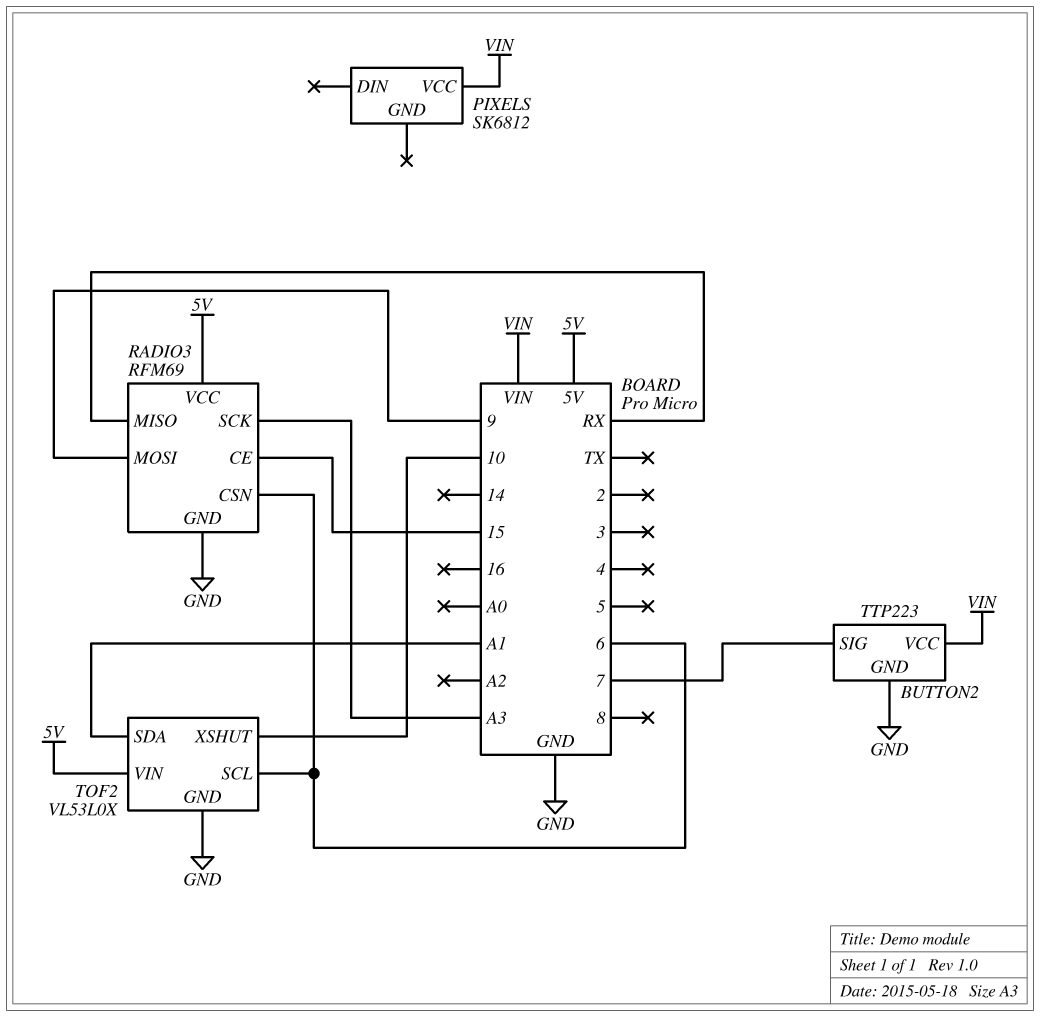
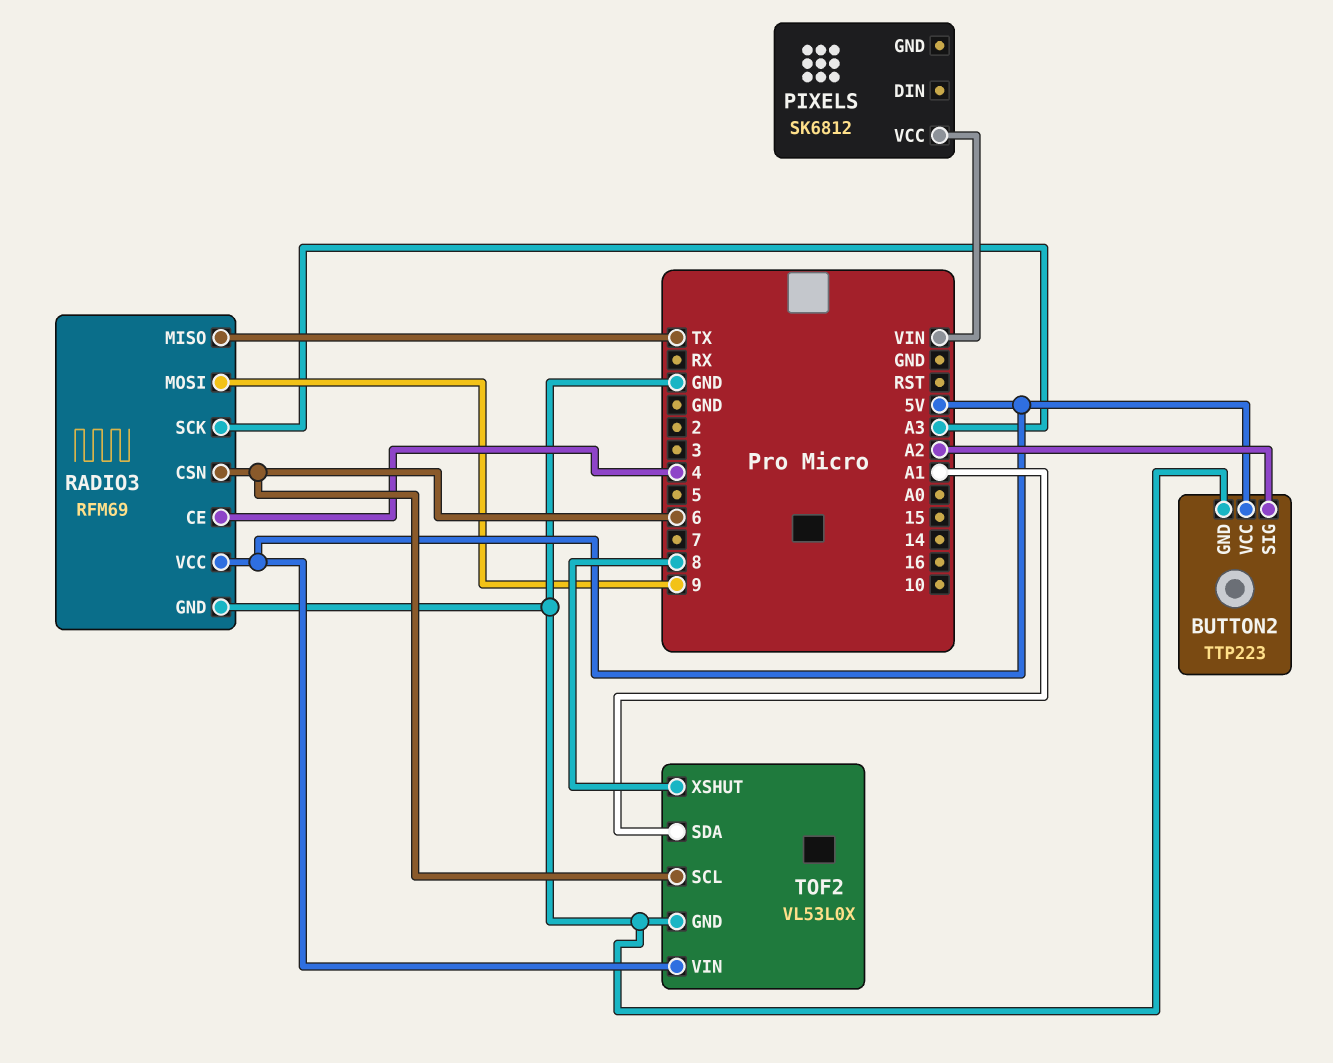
BUTTON2 pin SIG: 7 -> A2
BUTTON2 pin VCC: VIN -> 5V
RADIO3 pin CE: 15 -> 4
RADIO3 pin MISO: RX -> TX
TOF2 pin XSHUT: 10 -> 8

